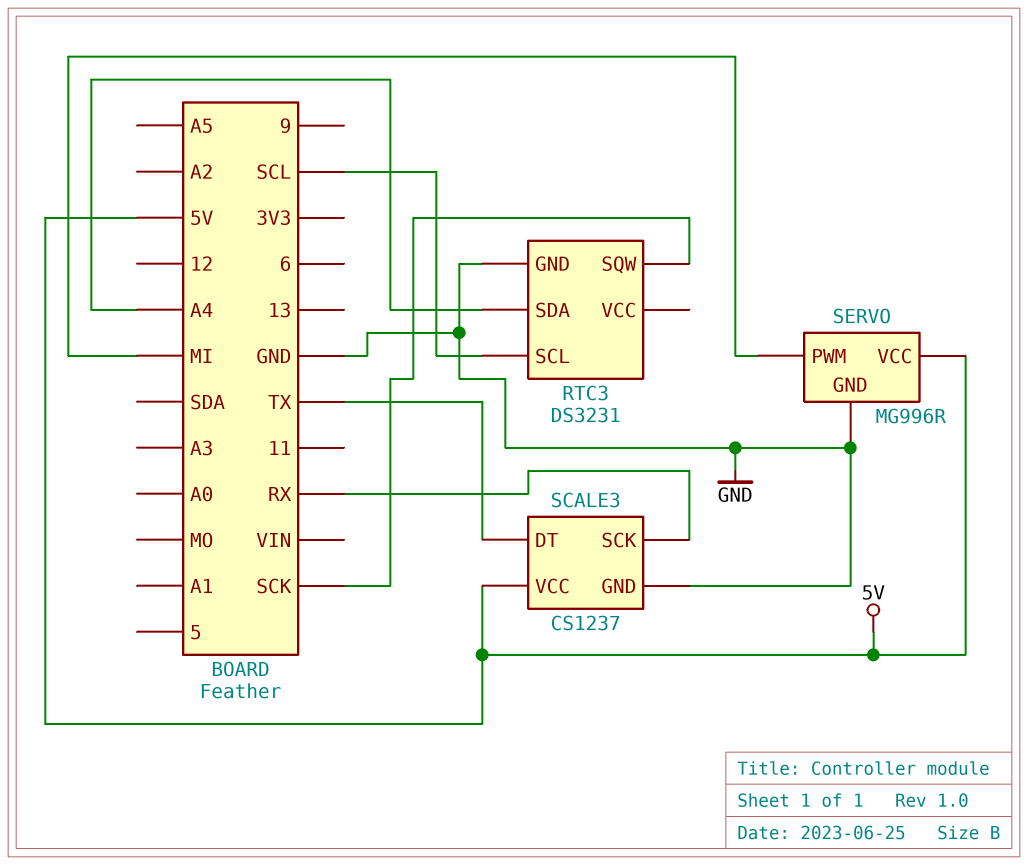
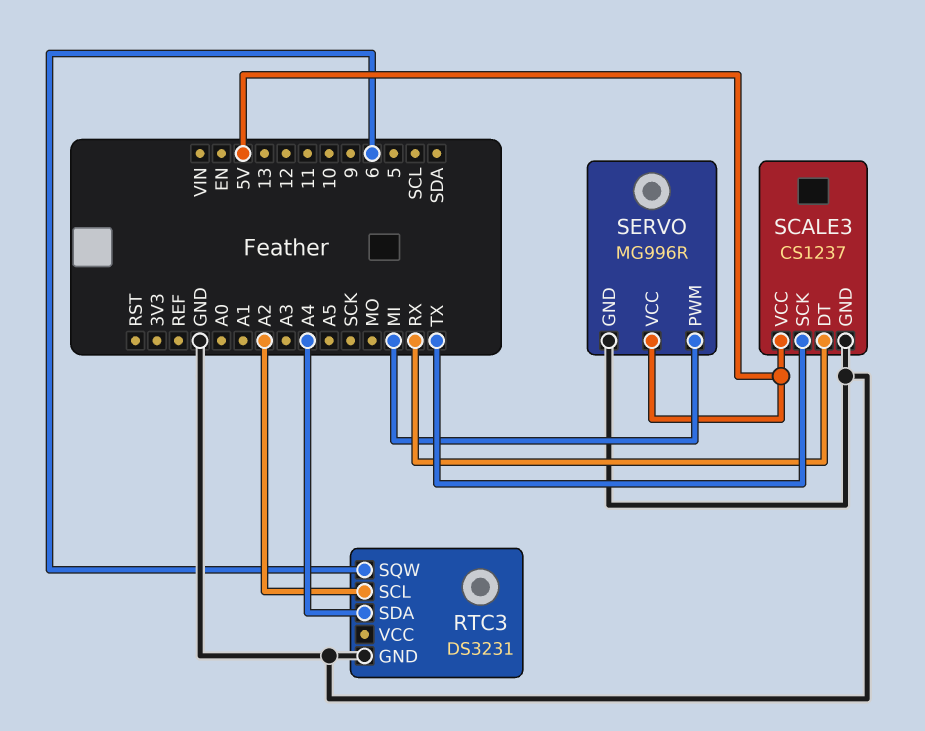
RTC3 pin SCL: SCL -> A2
RTC3 pin SQW: SCK -> 6
SCALE3 pin DT: TX -> RX
SCALE3 pin SCK: RX -> TX

